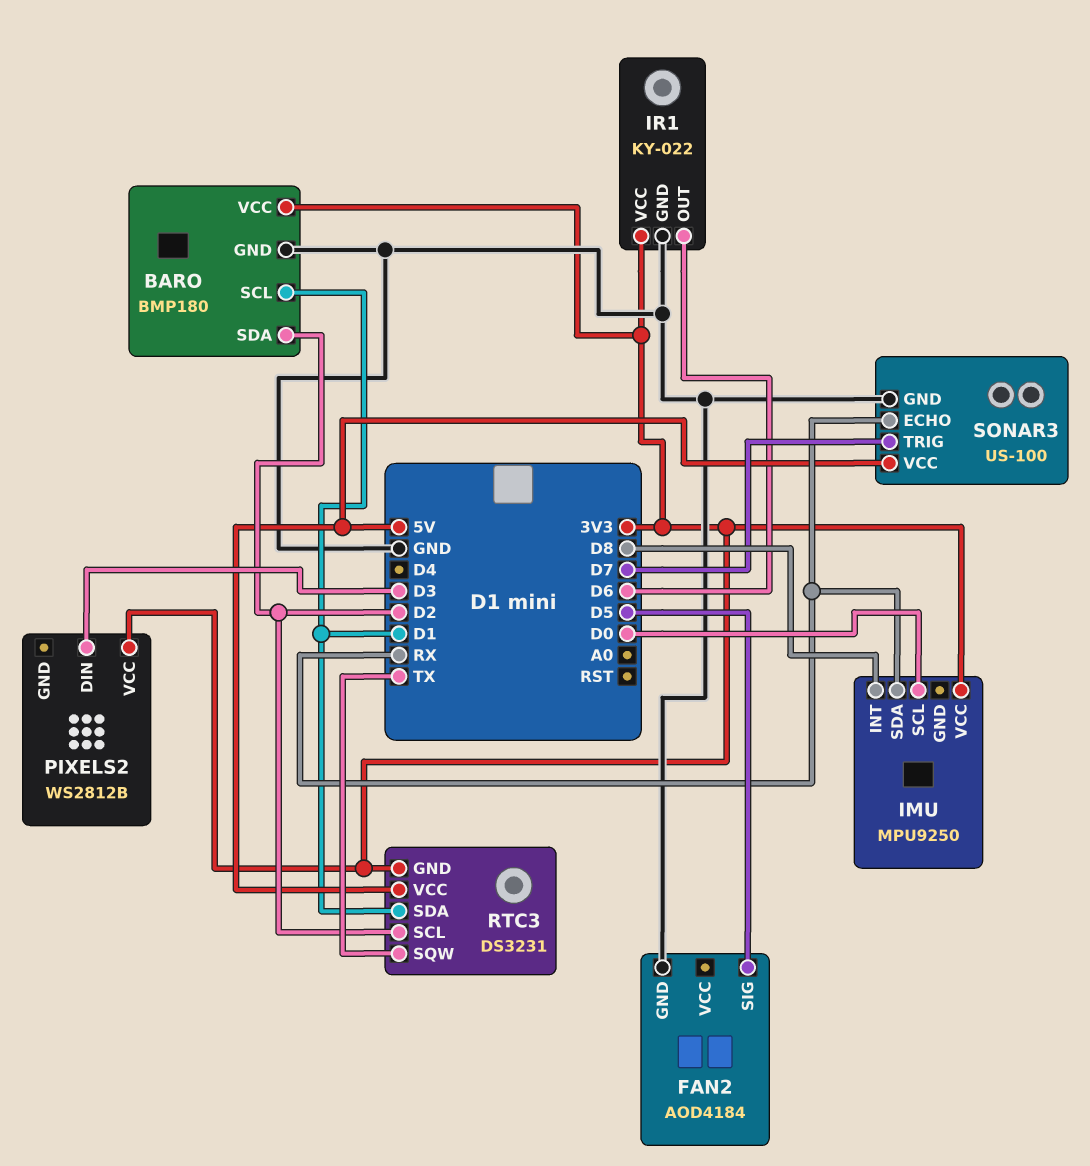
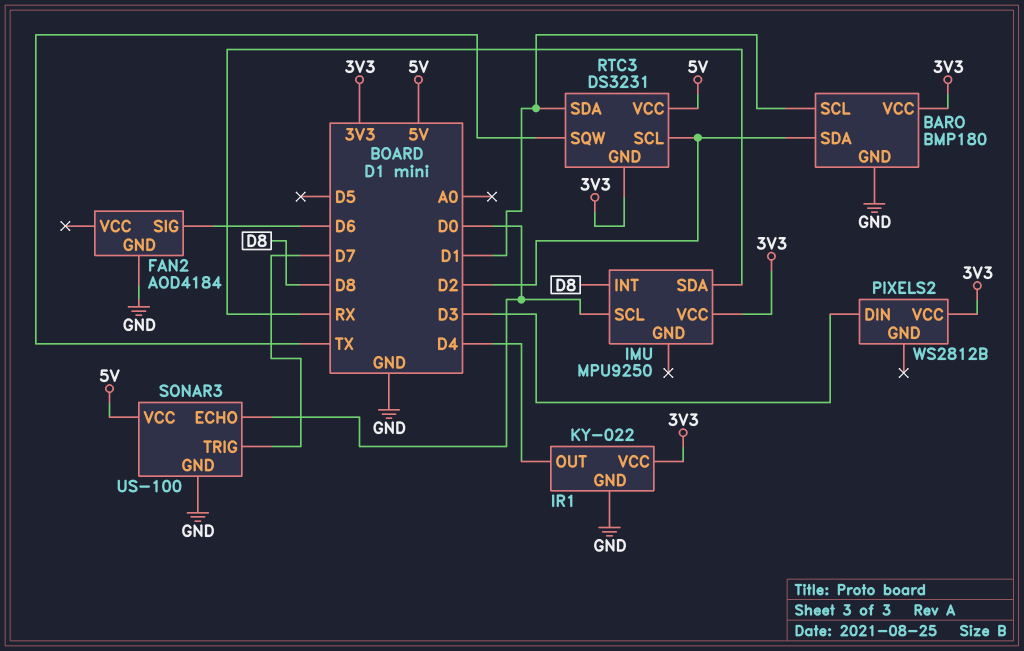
FAN2 pin SIG: D5 -> D6
IR1 pin OUT: D6 -> D4
SONAR3 pin ECHO: RX -> D0

